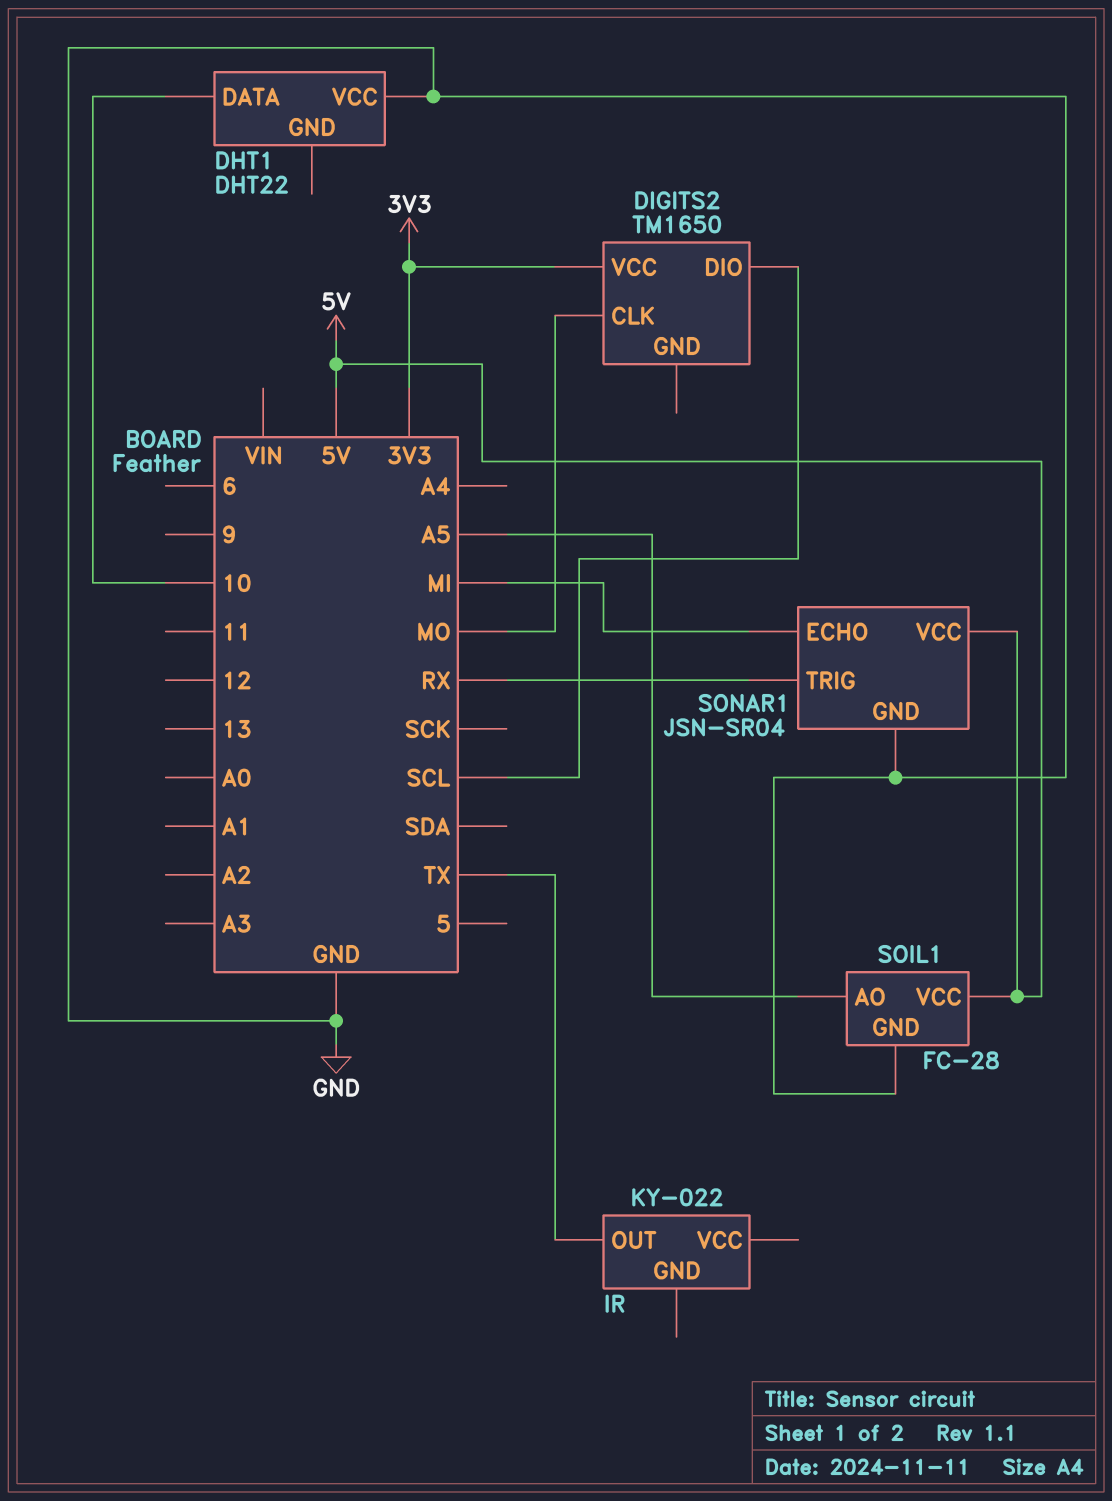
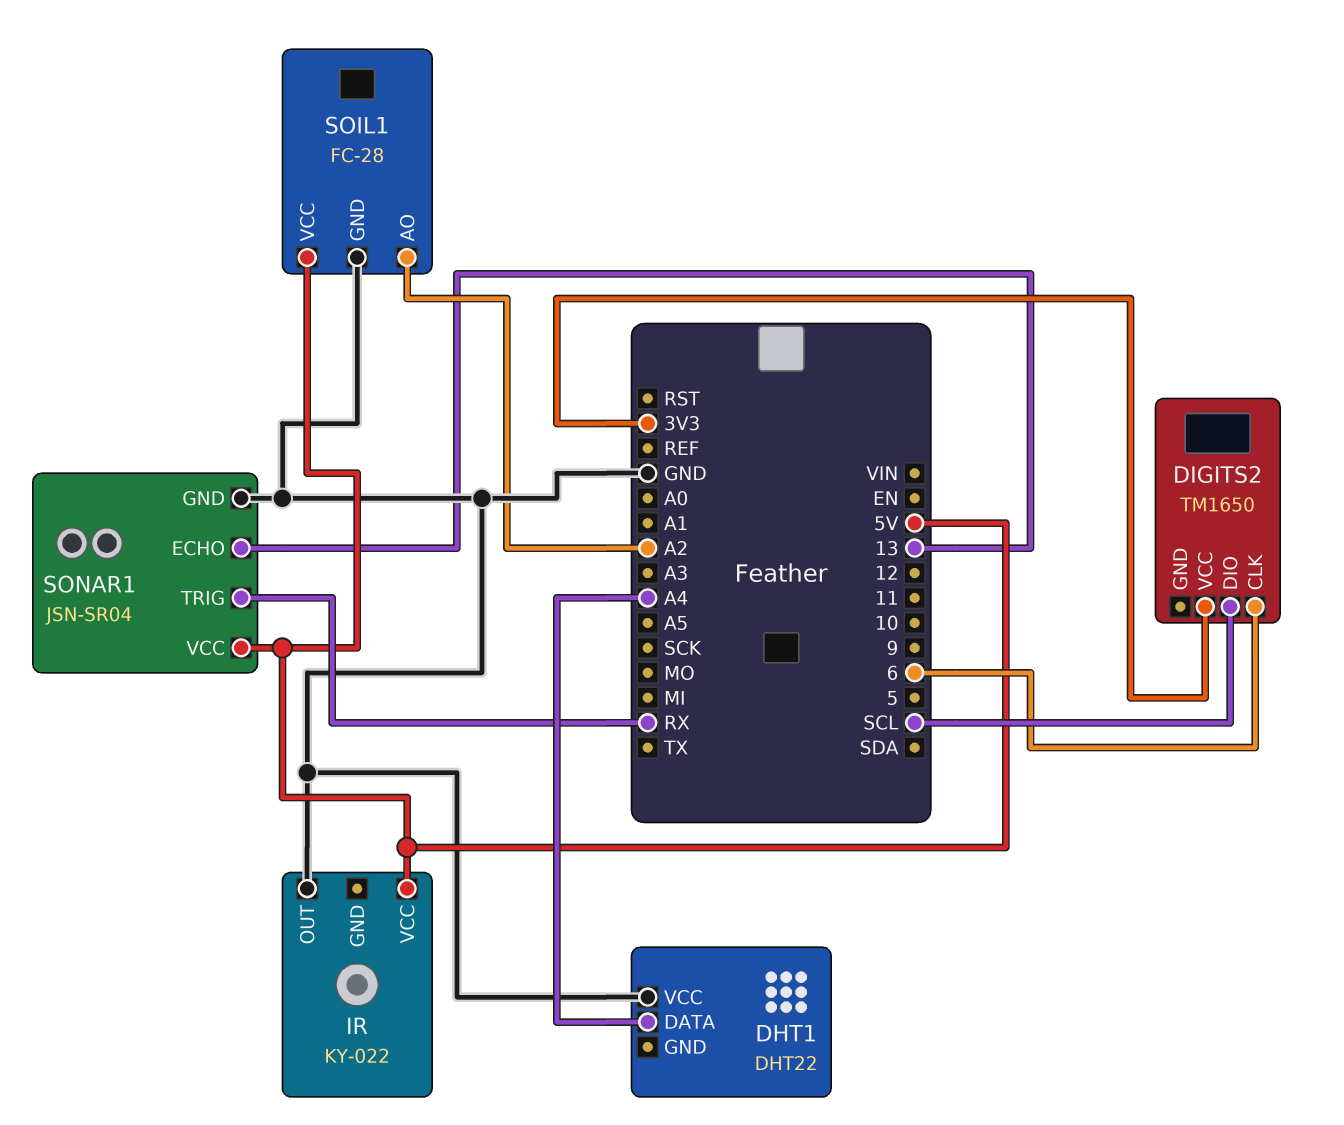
DHT1 pin DATA: 10 -> A4
DIGITS2 pin CLK: MO -> 6
IR pin OUT: TX -> GND
IR pin VCC: none -> 5V
SOIL1 pin AO: A5 -> A2
SONAR1 pin ECHO: MI -> 13

